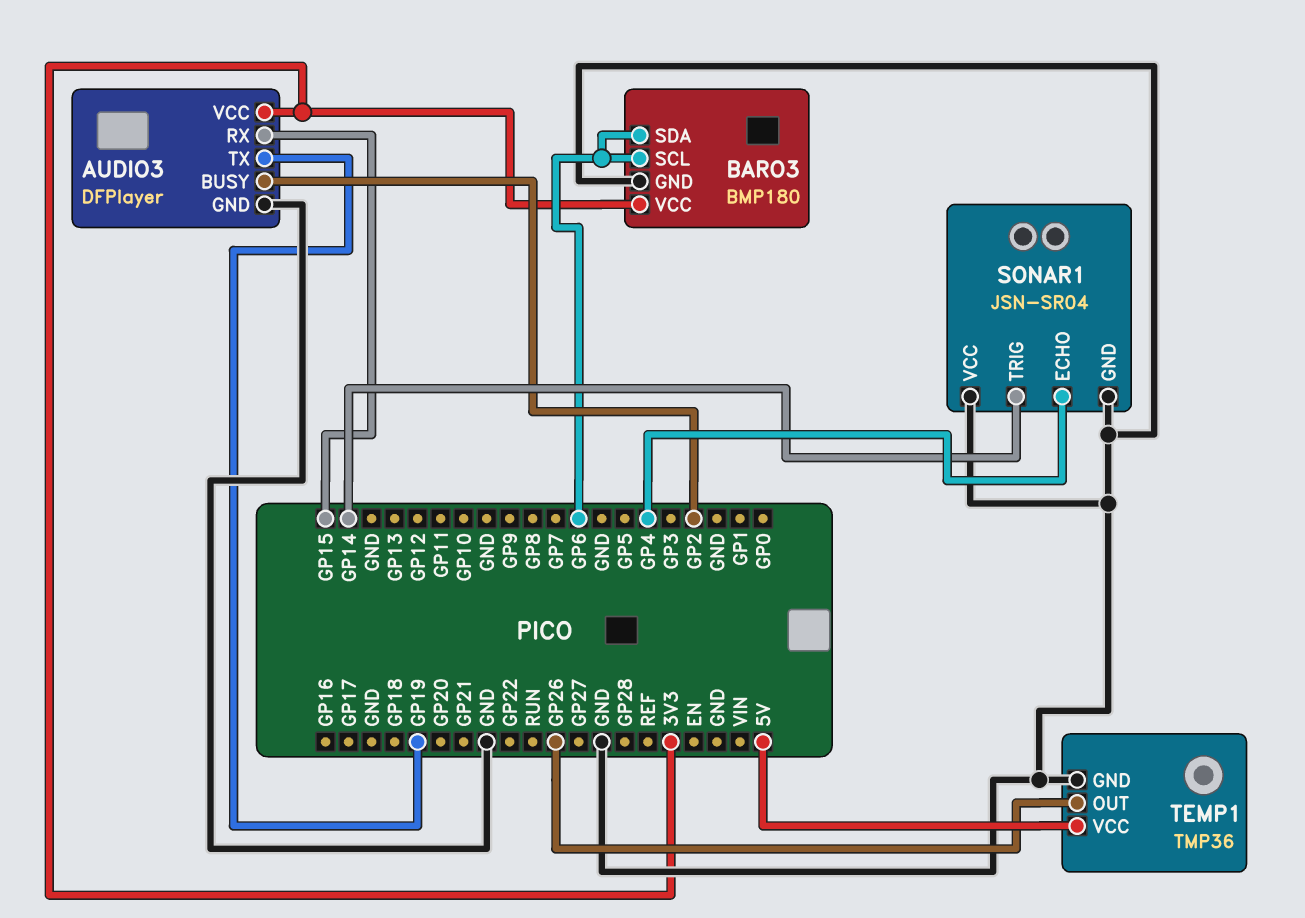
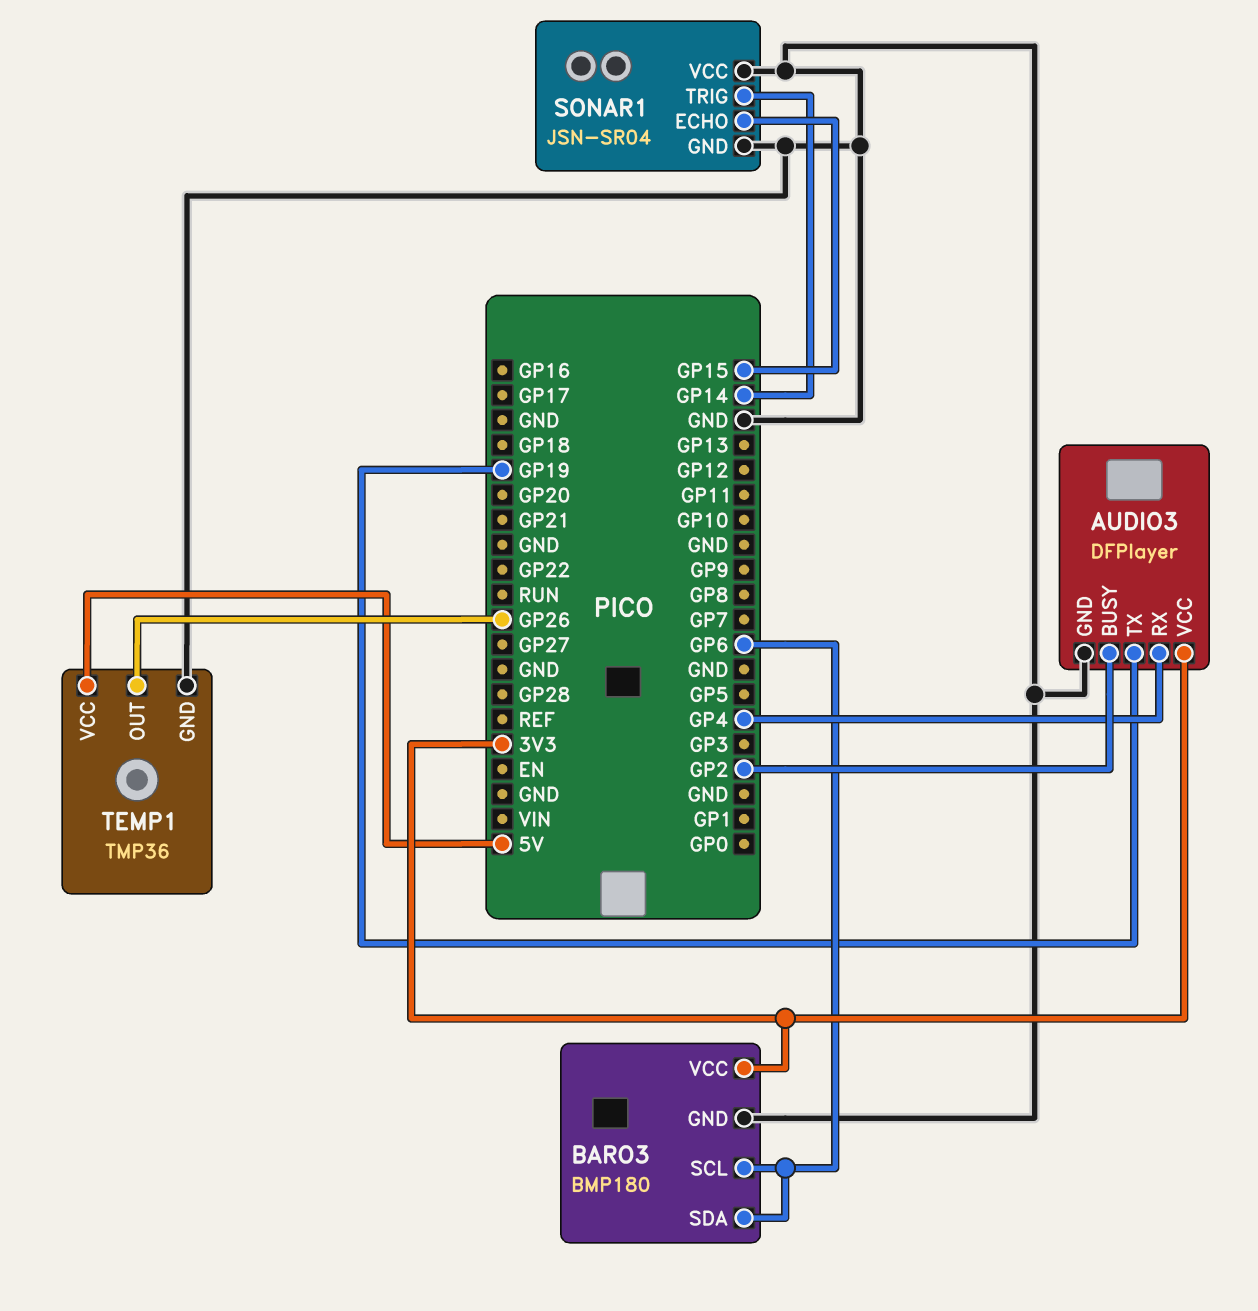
AUDIO3 pin RX: GP15 -> GP4
SONAR1 pin ECHO: GP4 -> GP15

